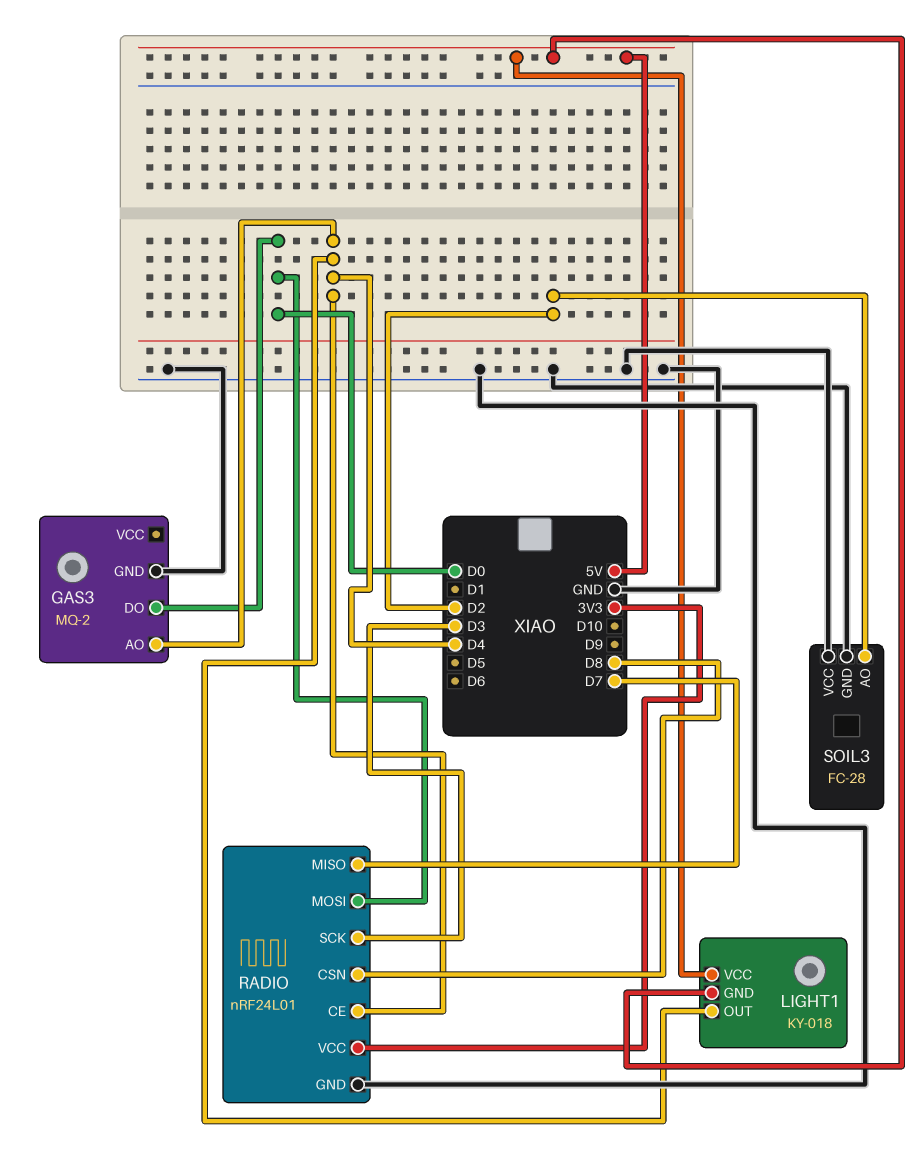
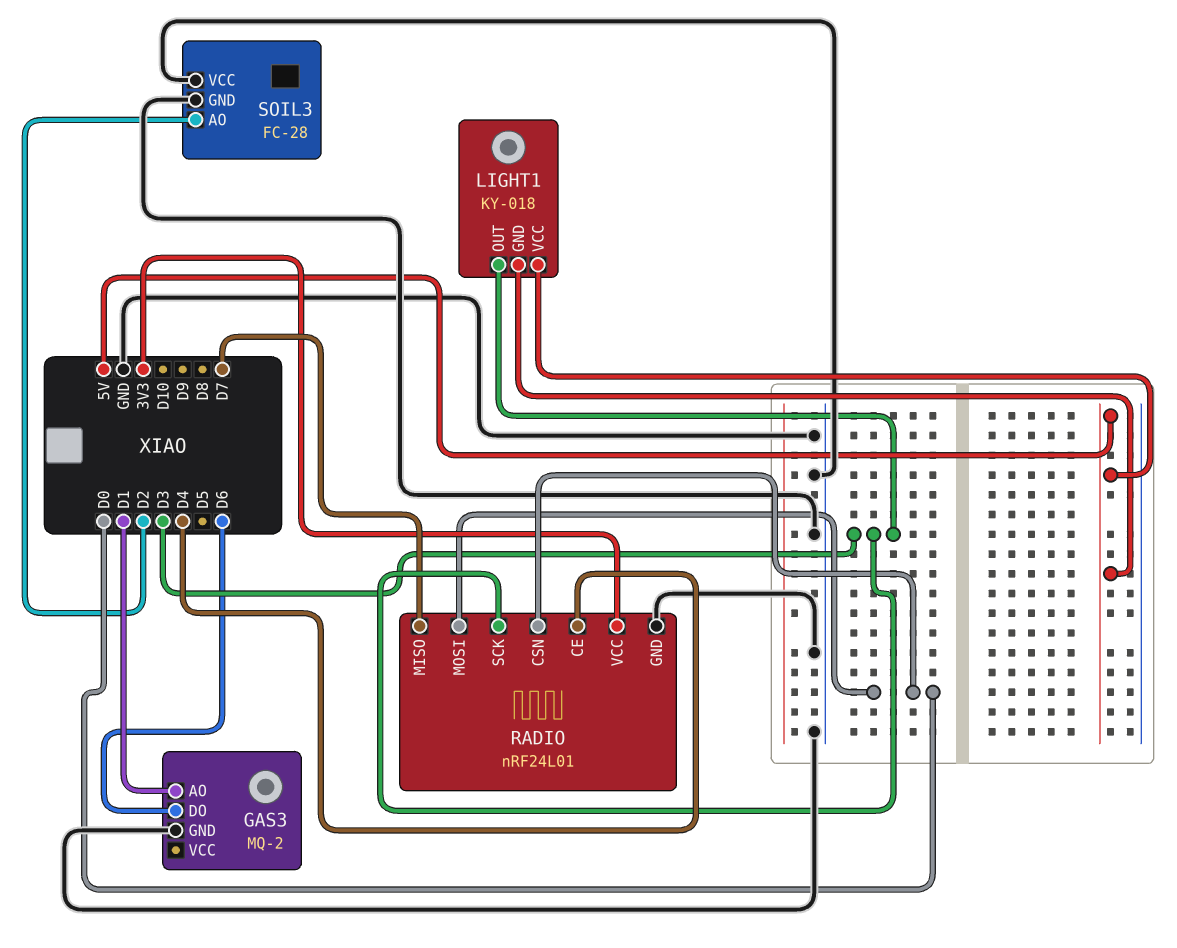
GAS3 pin AO: D4 -> D1
GAS3 pin DO: D0 -> D6
LIGHT1 pin OUT: D4 -> D3
RADIO pin CSN: D8 -> D0

